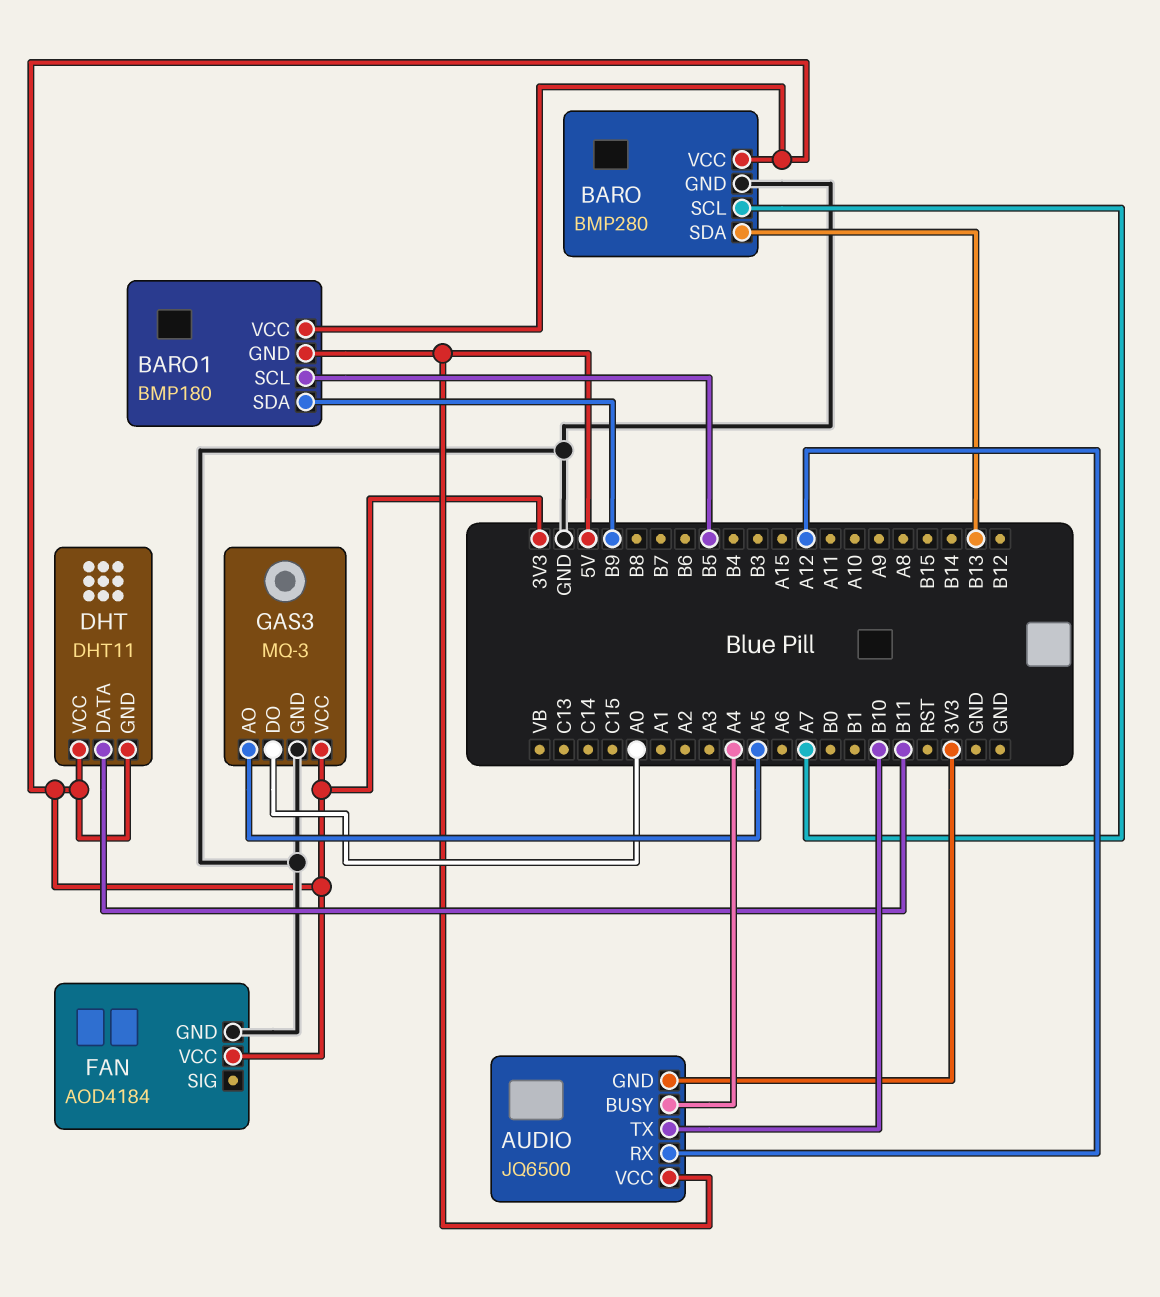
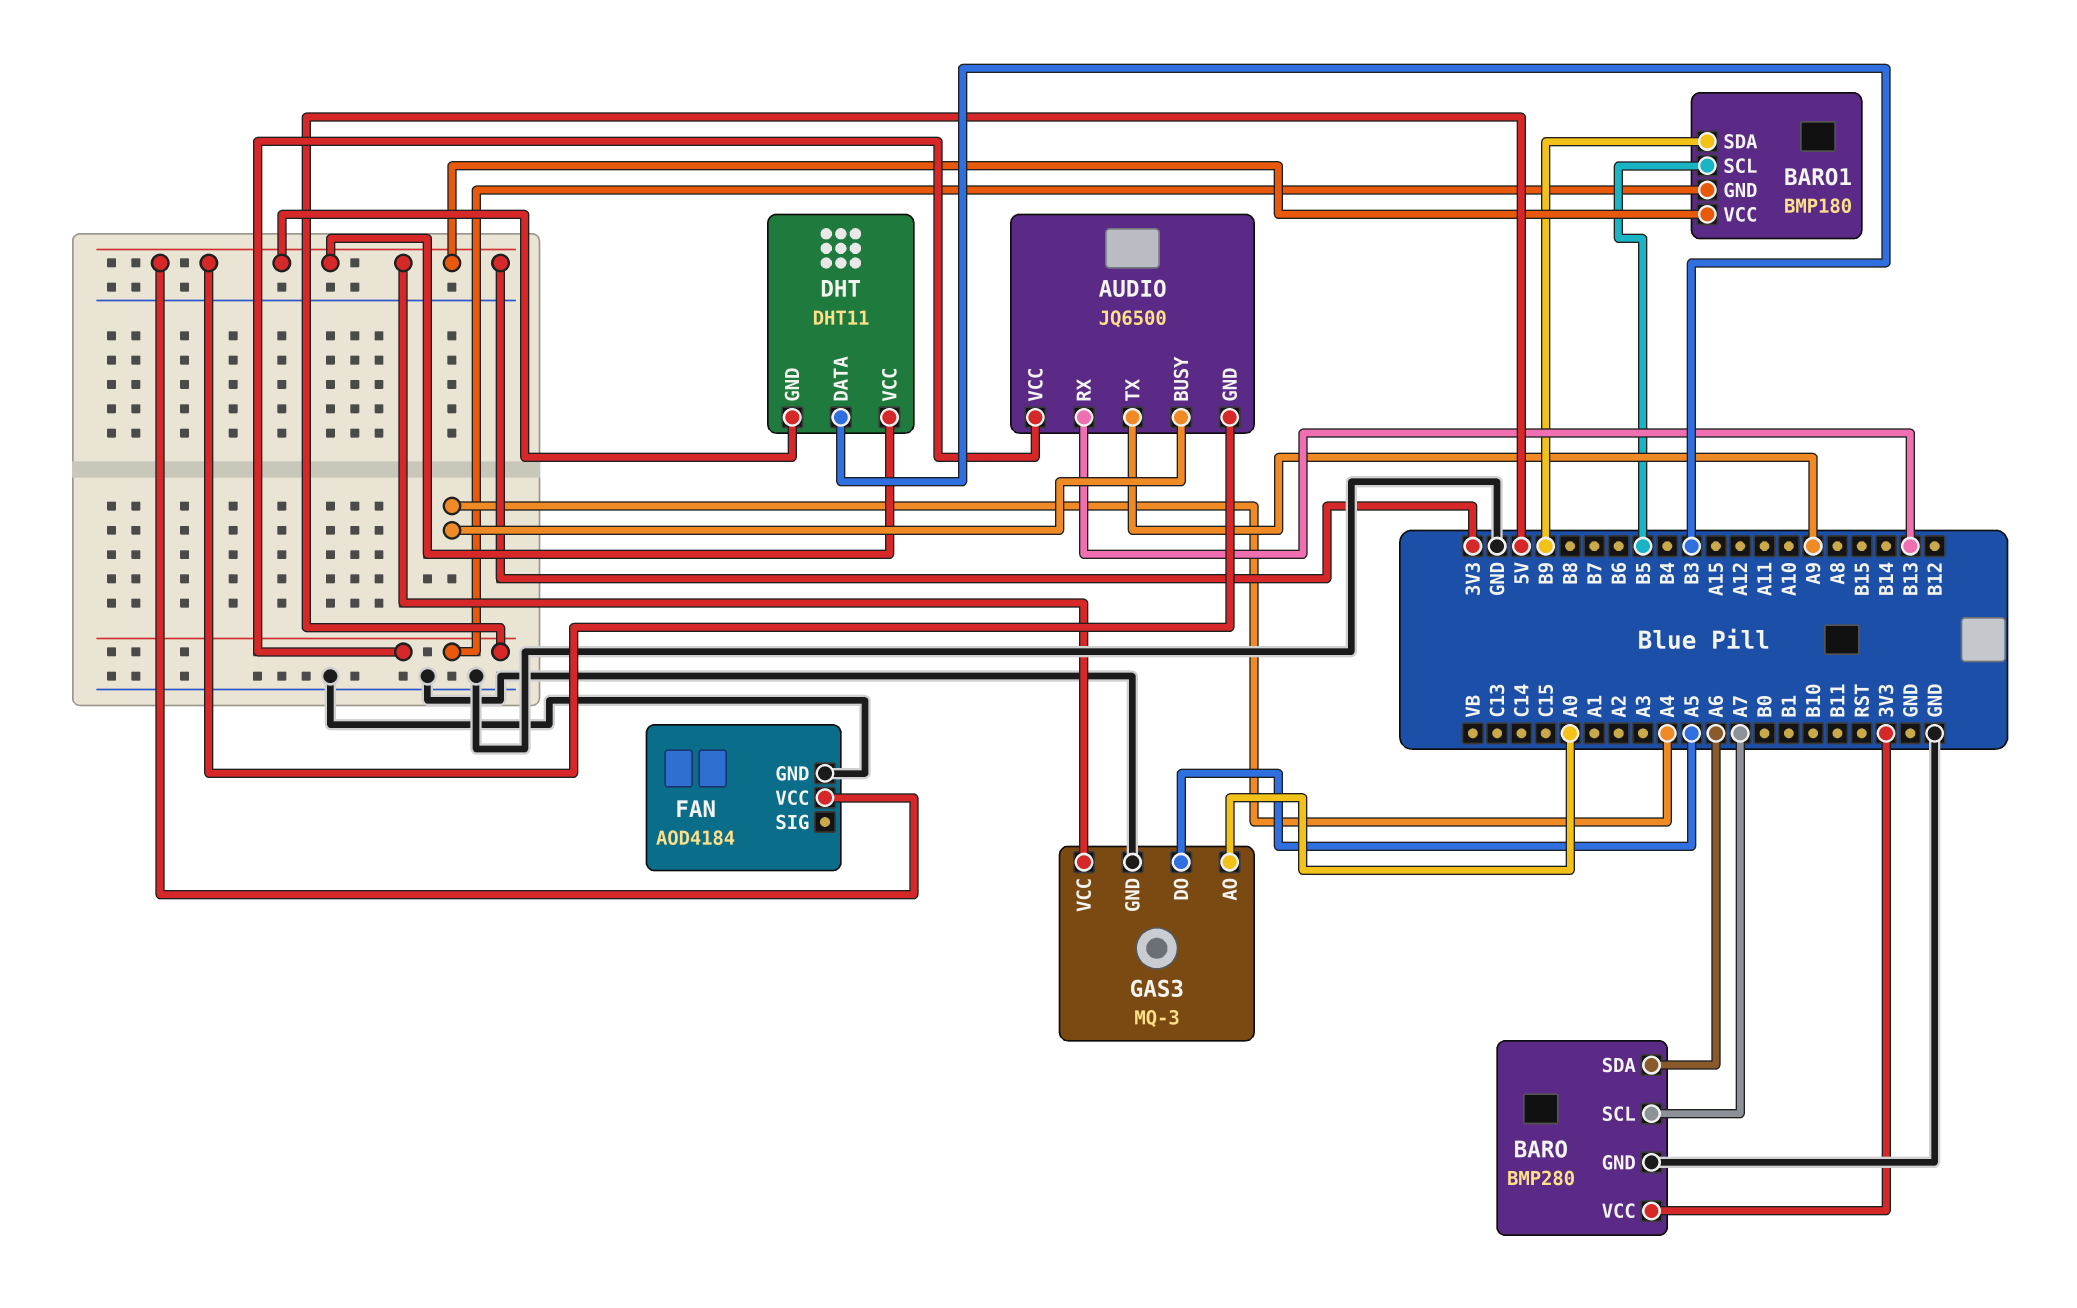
AUDIO pin RX: A12 -> B13
AUDIO pin TX: B10 -> A9
BARO pin SDA: B13 -> A6
DHT pin DATA: B11 -> B3
GAS3 pin AO: A5 -> A0
GAS3 pin DO: A0 -> A5

